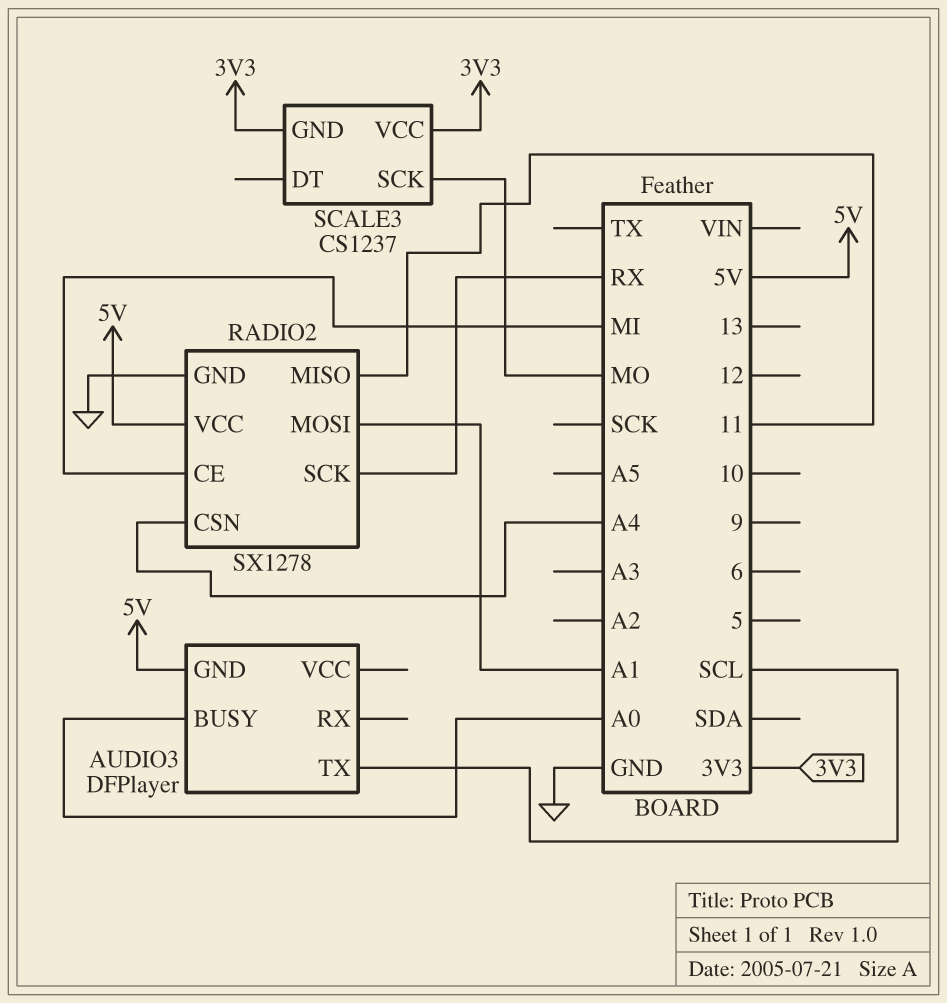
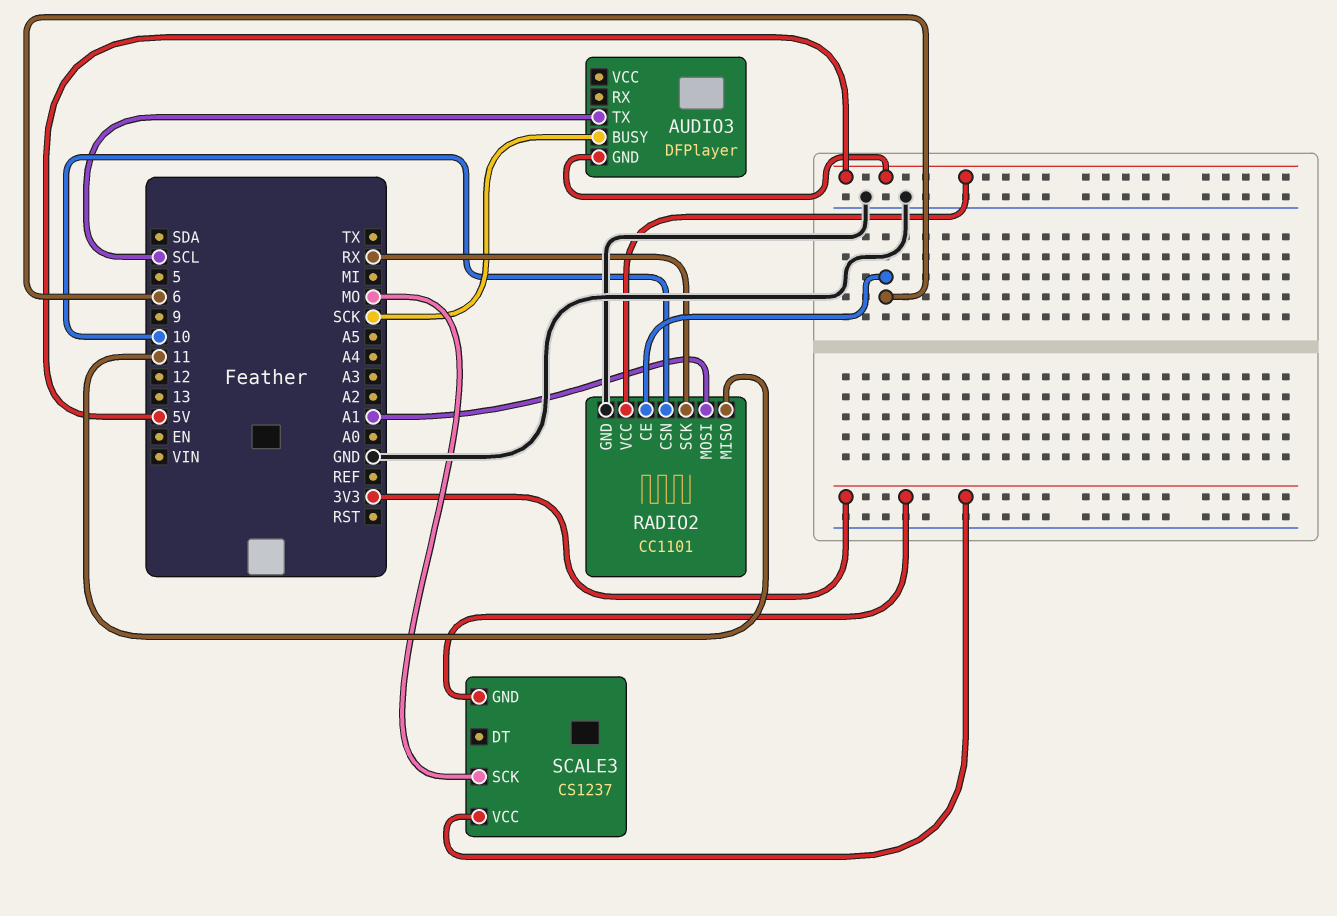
AUDIO3 pin BUSY: A0 -> SCK
RADIO2: SX1278 -> CC1101
RADIO2 pin CE: MI -> 6
RADIO2 pin CSN: A4 -> 10

